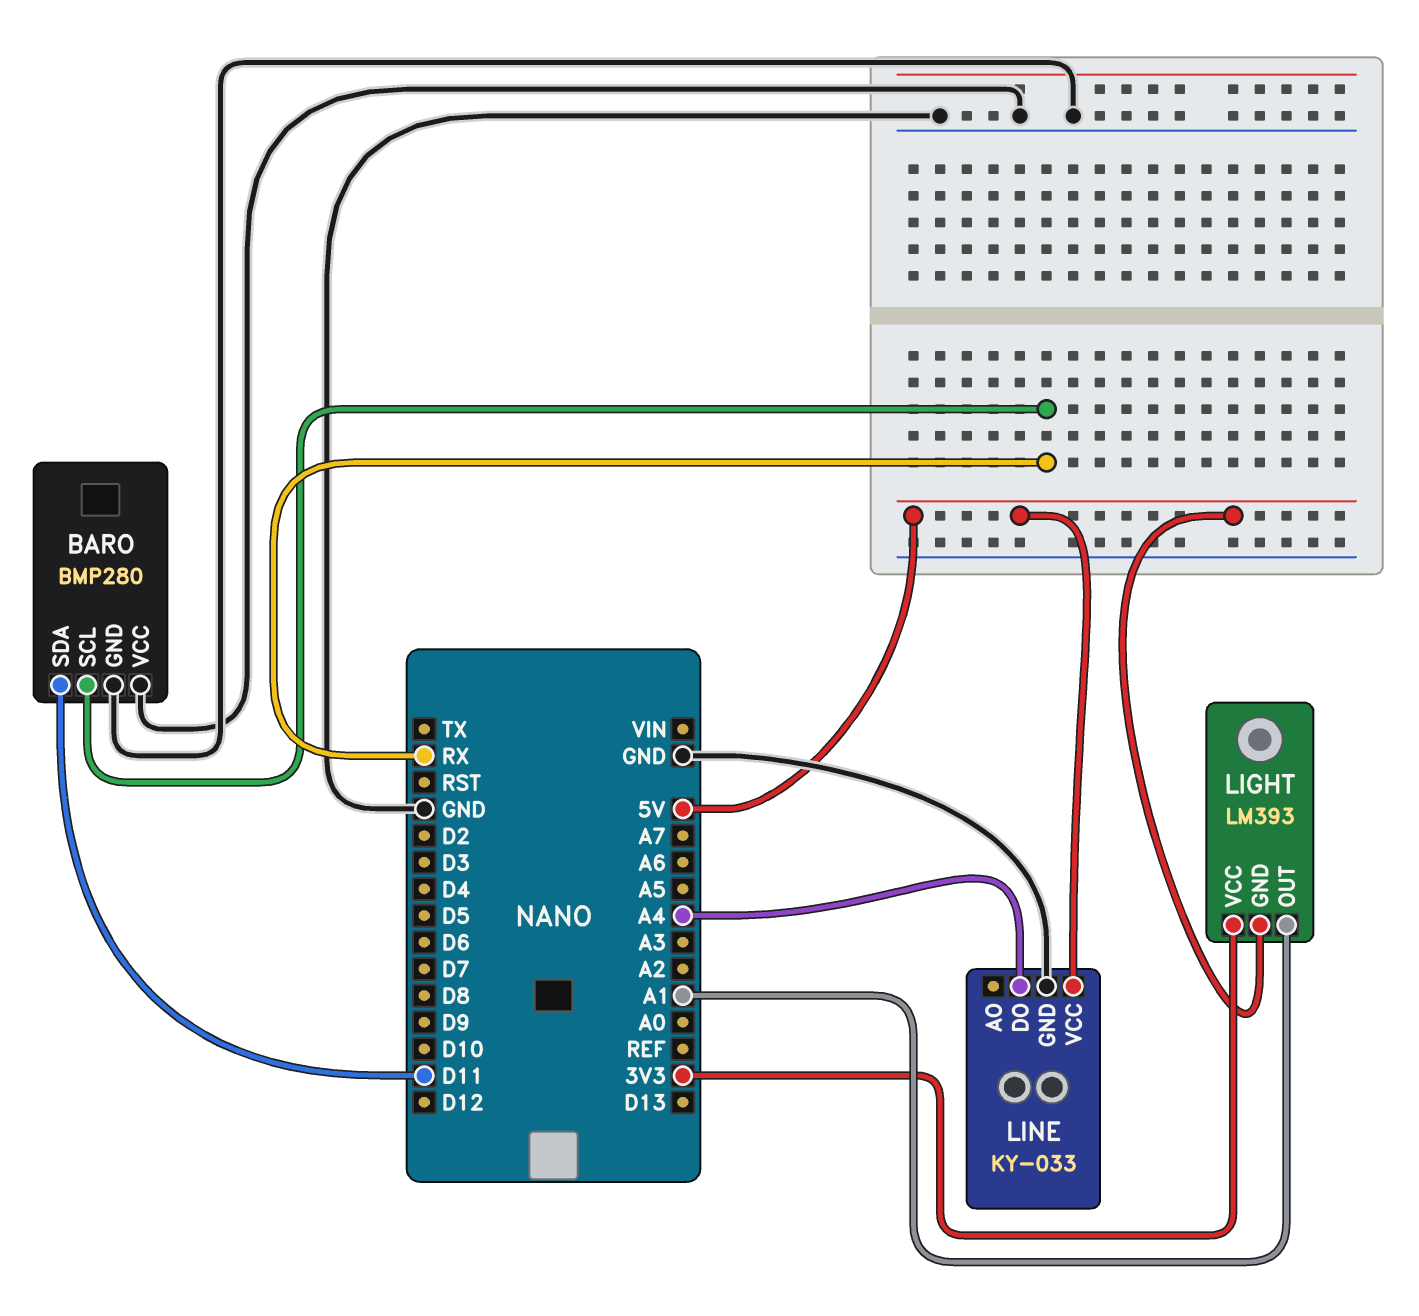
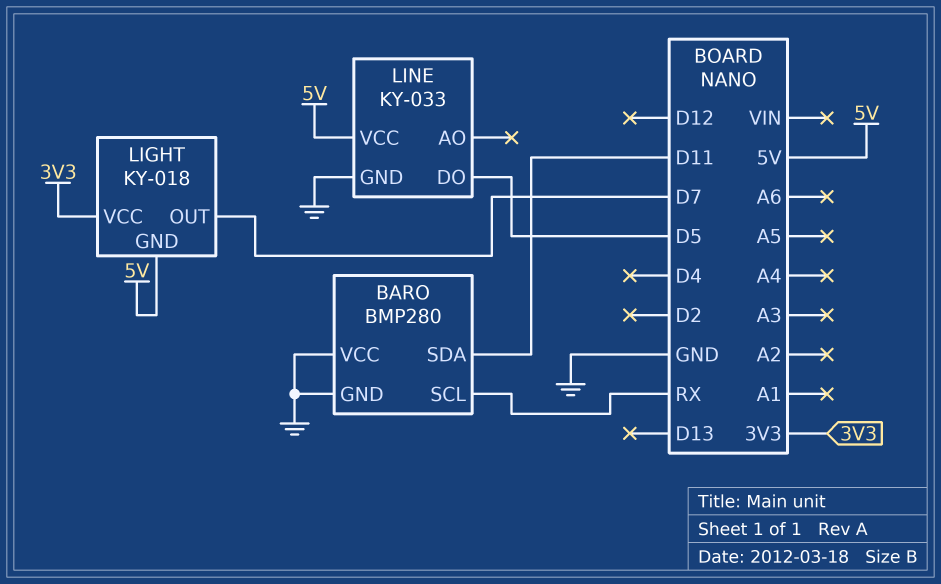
LIGHT: LM393 -> KY-018
LIGHT pin OUT: A1 -> D7
LINE pin DO: A4 -> D5

